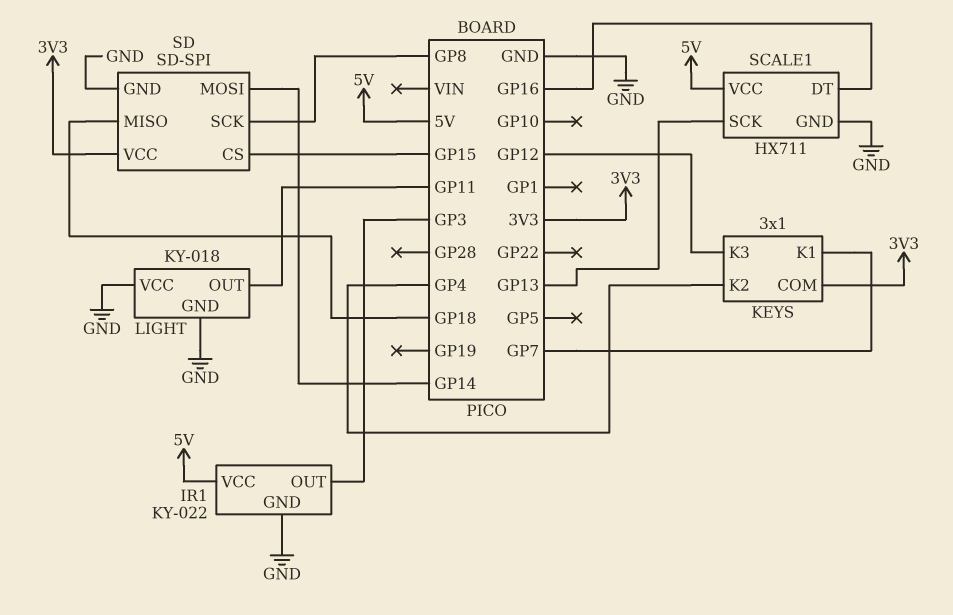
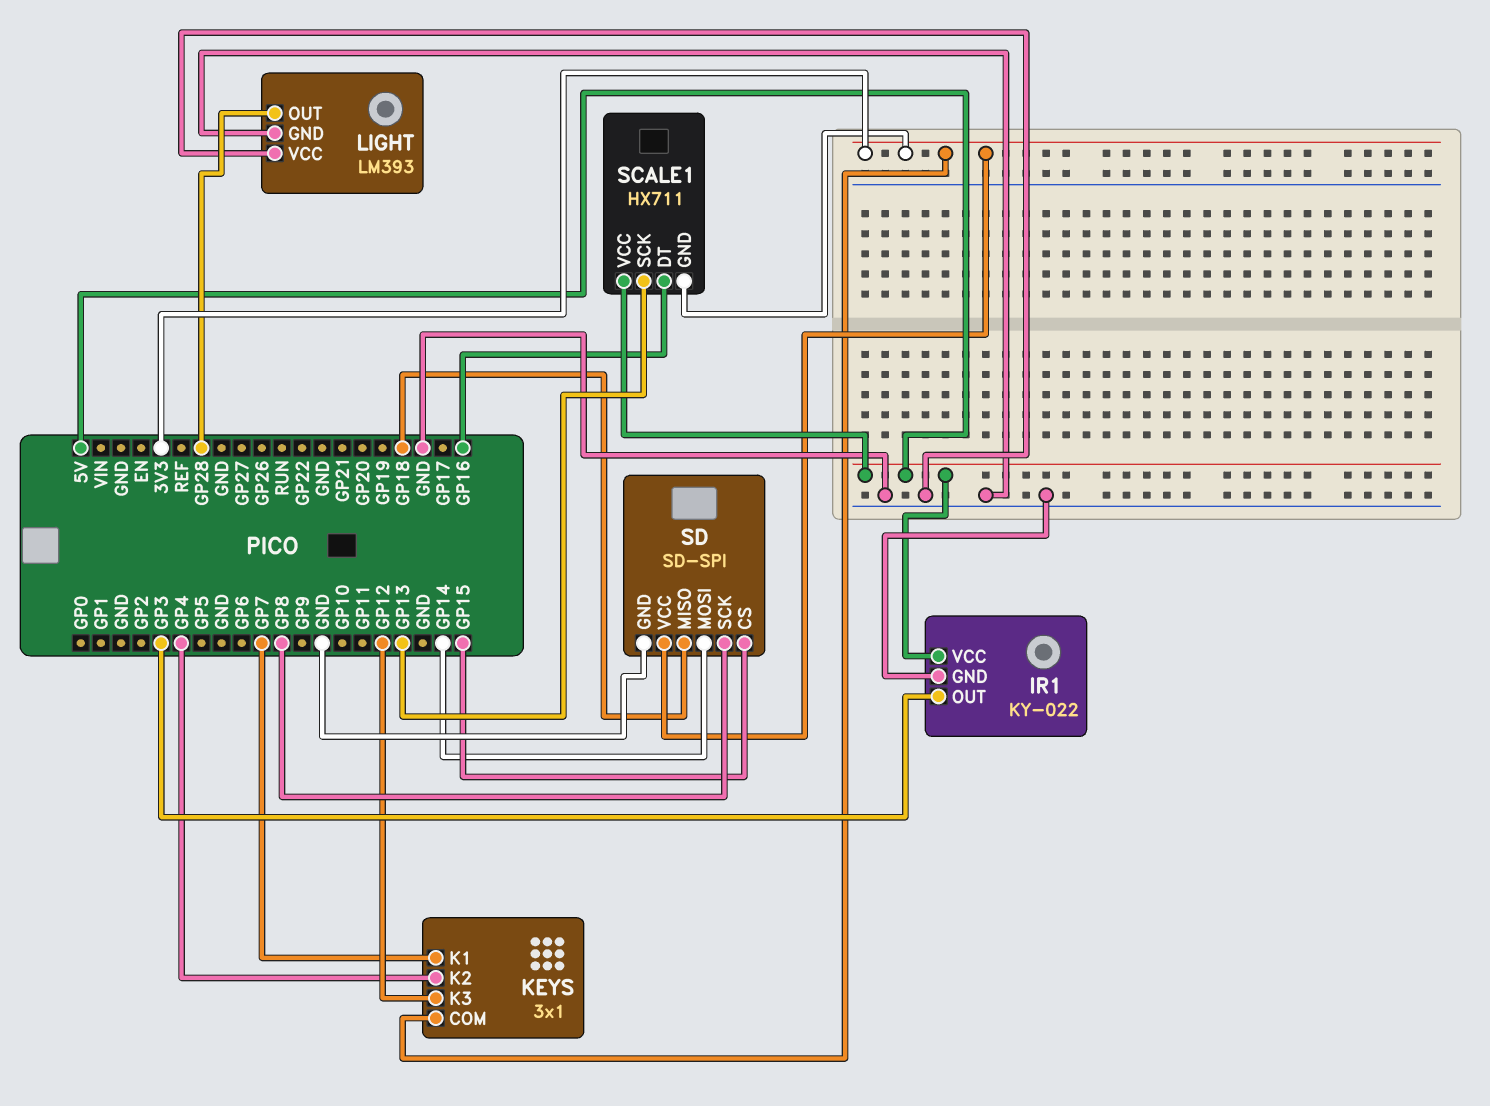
LIGHT: KY-018 -> LM393
LIGHT pin OUT: GP11 -> GP28
SCALE1 pin GND: GND -> 3V3

